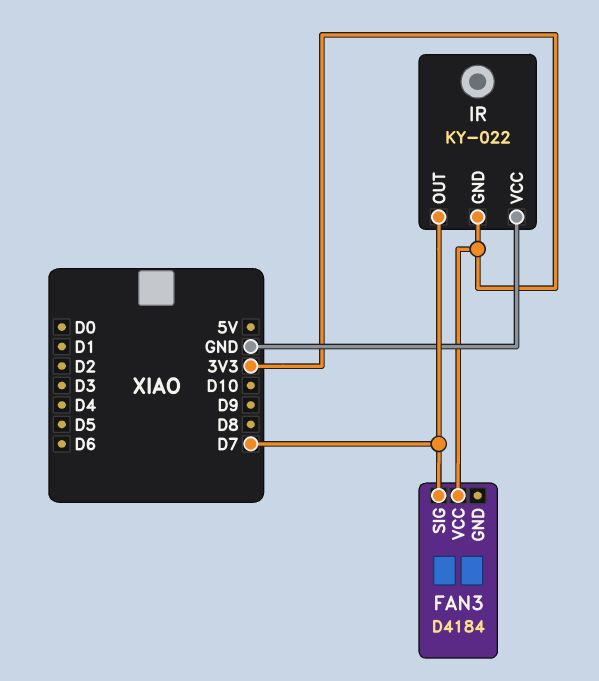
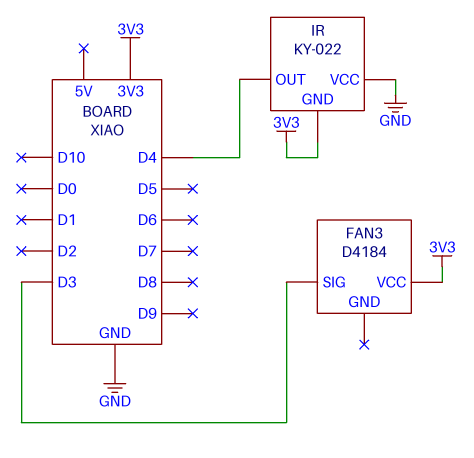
FAN3 pin SIG: D7 -> D3
IR pin OUT: D7 -> D4

